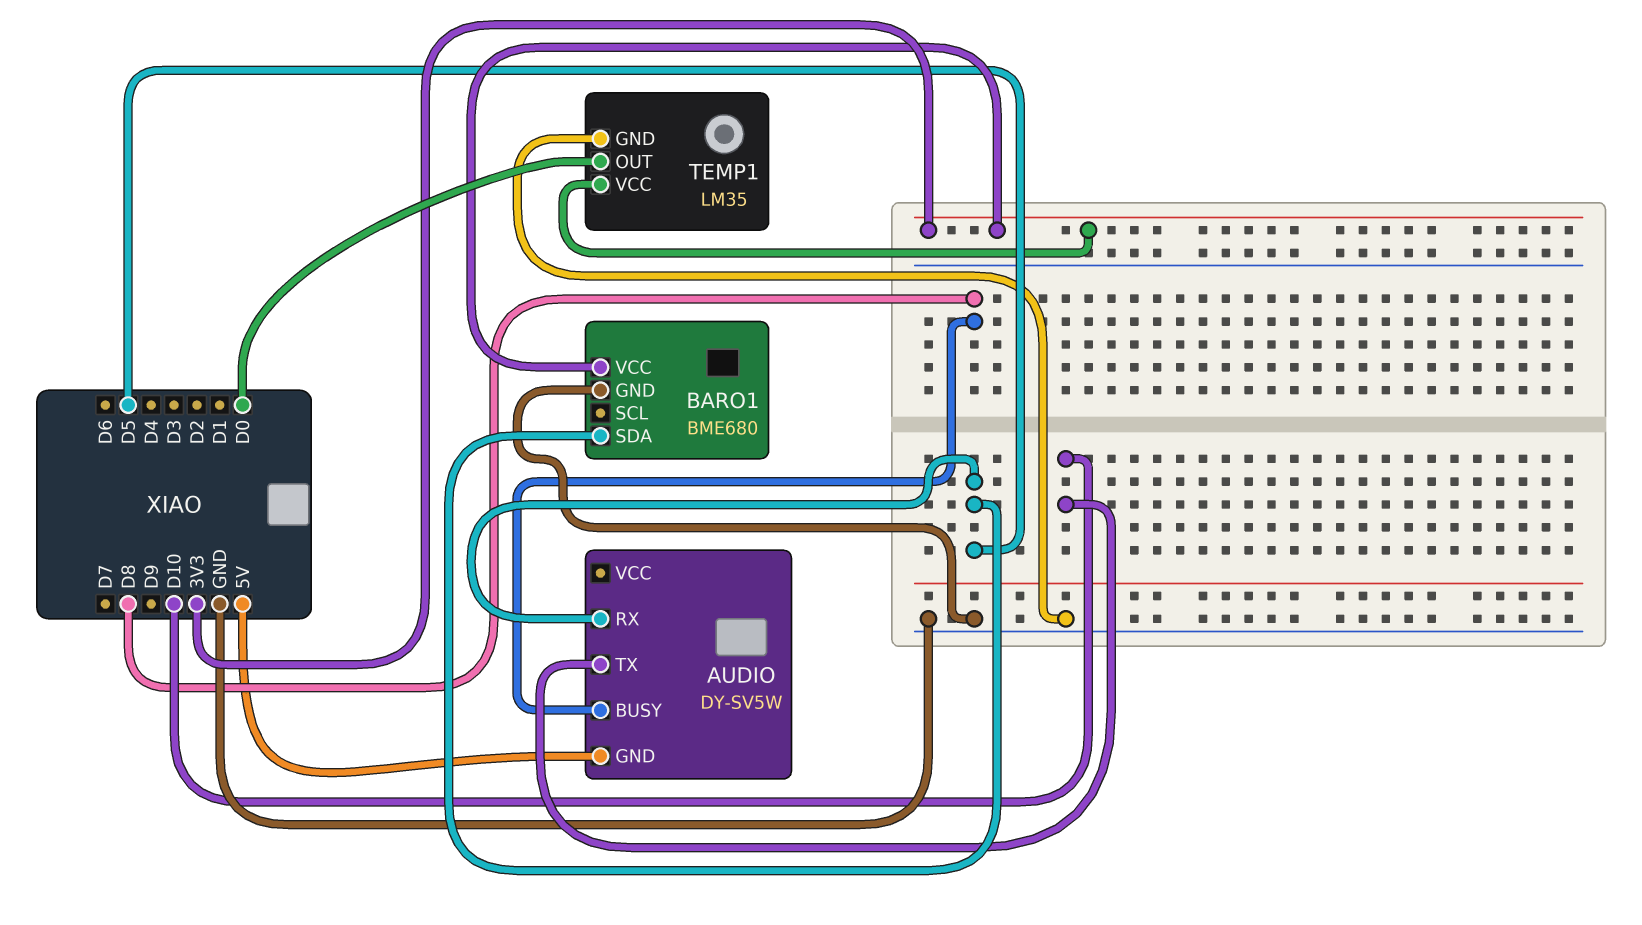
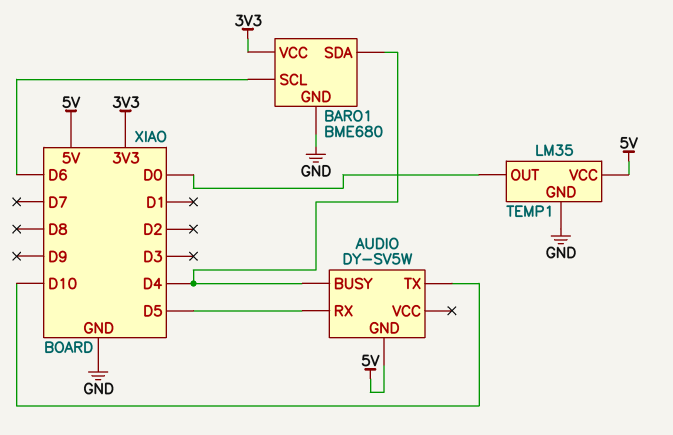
AUDIO pin BUSY: D8 -> D4
BARO1 pin SCL: none -> D6
BARO1 pin SDA: D5 -> D4
TEMP1 pin VCC: 3V3 -> 5V

